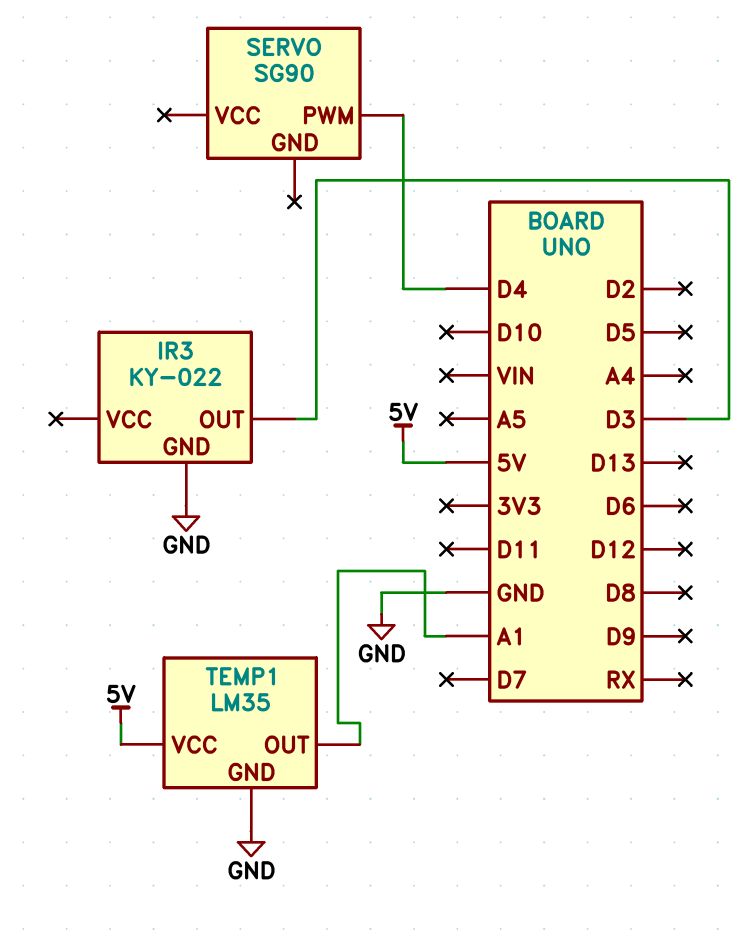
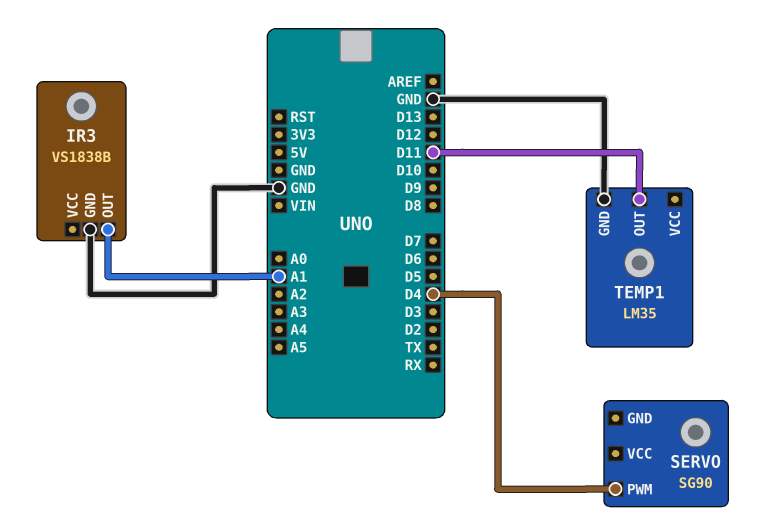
IR3: KY-022 -> VS1838B
IR3 pin OUT: D3 -> A1
TEMP1 pin OUT: A1 -> D11
TEMP1 pin VCC: 5V -> none

